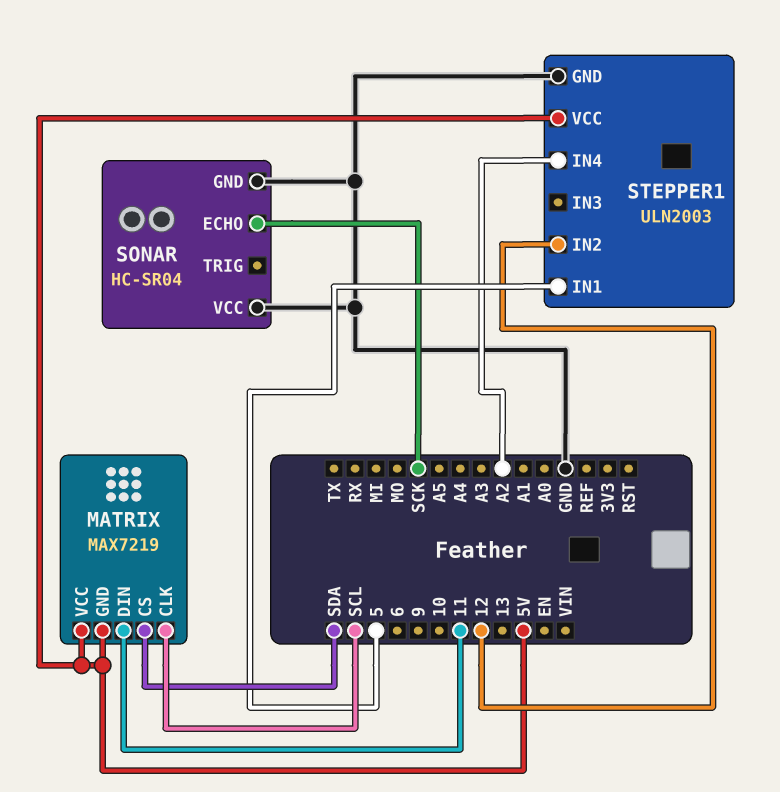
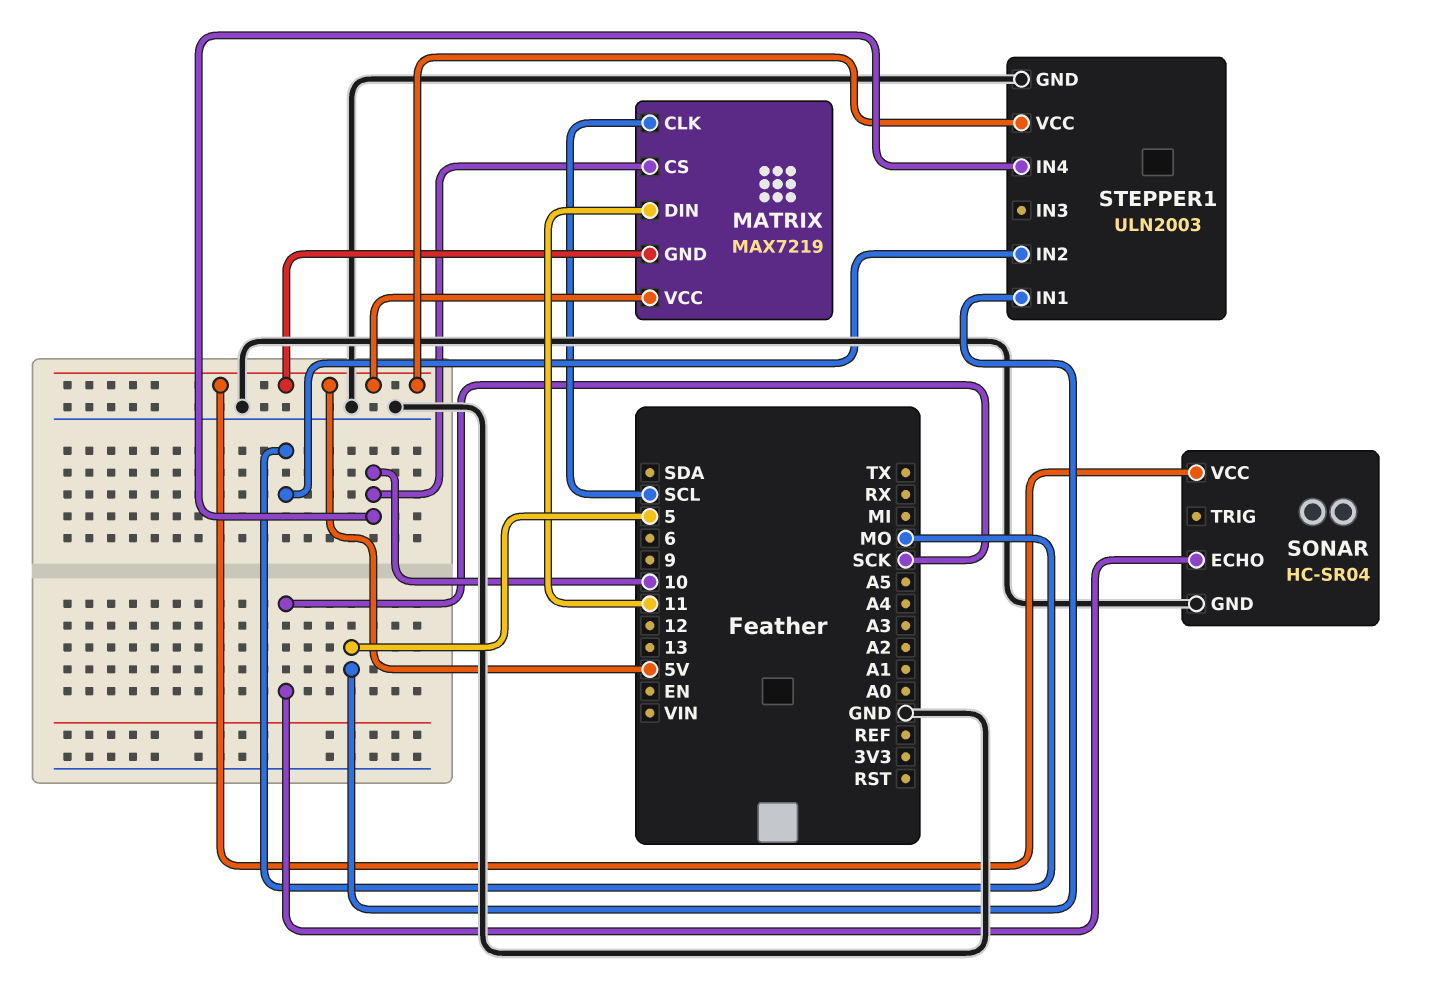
MATRIX pin CS: SDA -> 10
SONAR pin VCC: GND -> 5V
STEPPER1 pin IN2: 12 -> MO
STEPPER1 pin IN4: A2 -> 10

